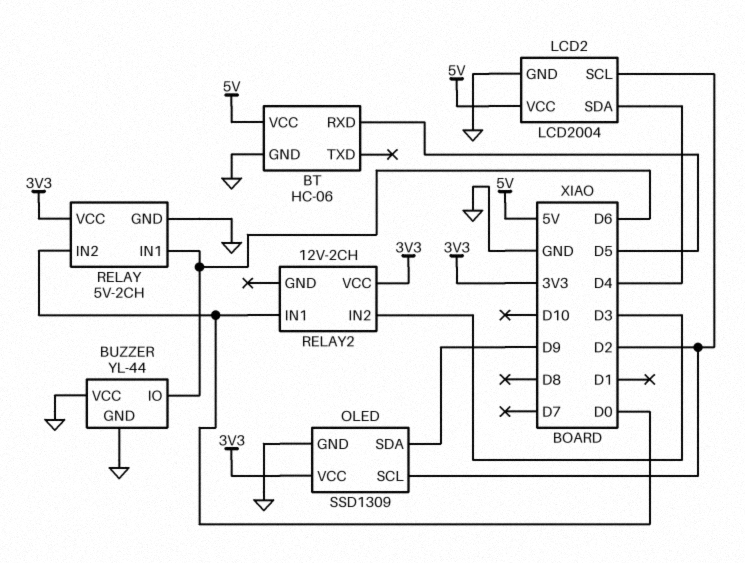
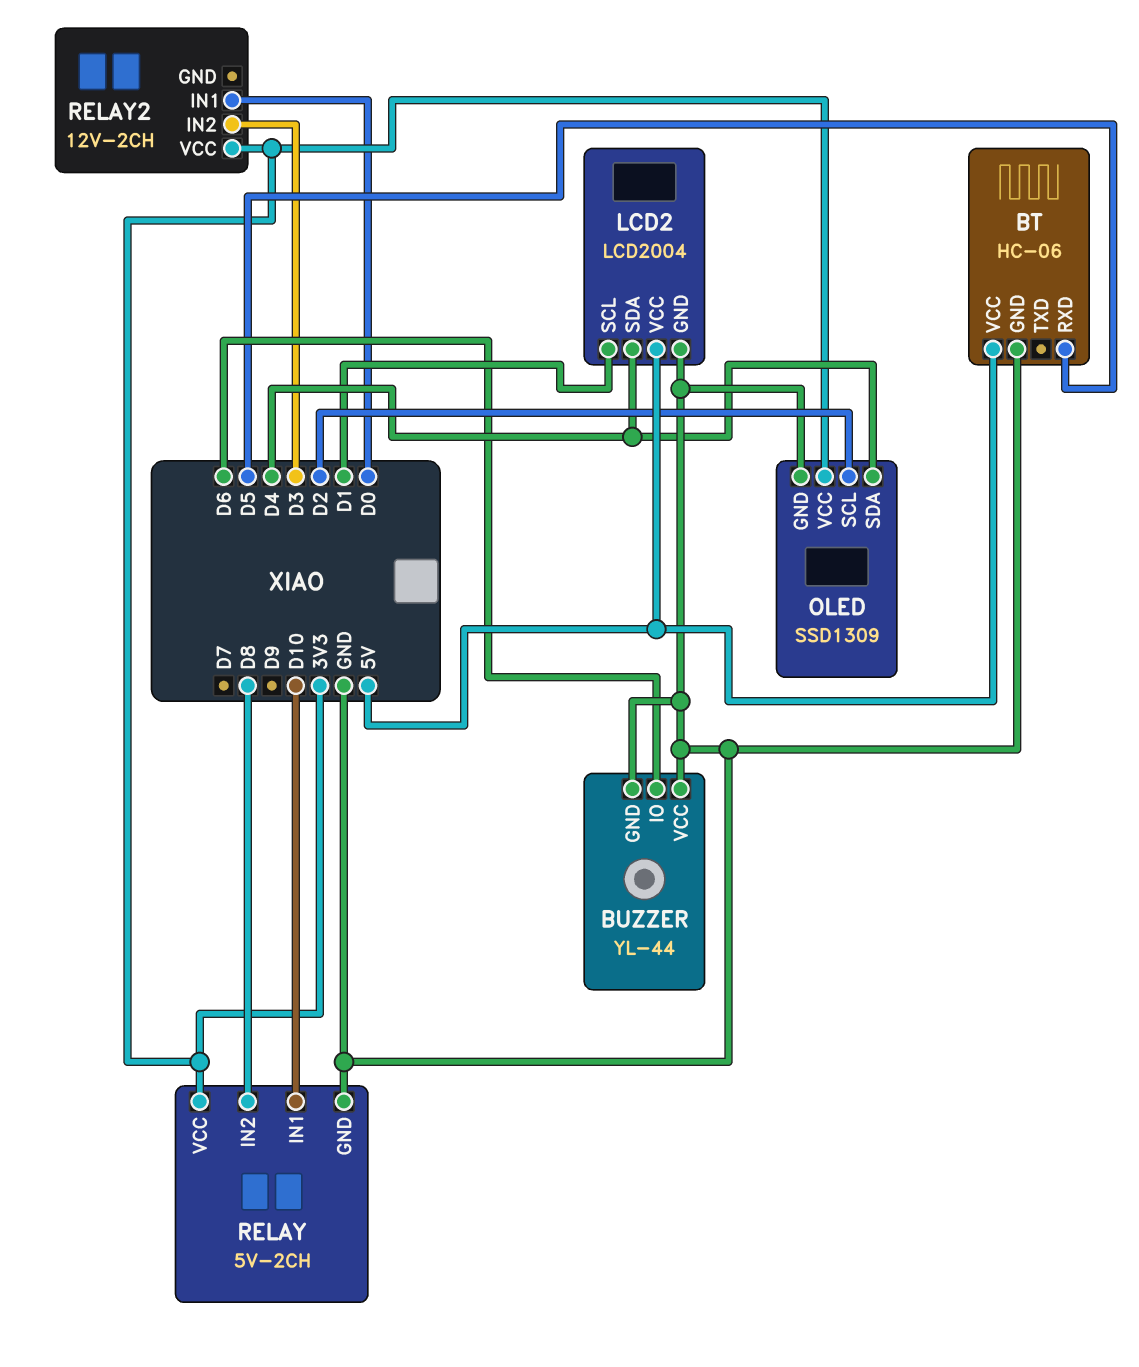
LCD2 pin SCL: D2 -> D1
OLED pin SDA: D9 -> D4
RELAY pin IN1: D6 -> D10
RELAY pin IN2: D0 -> D8

